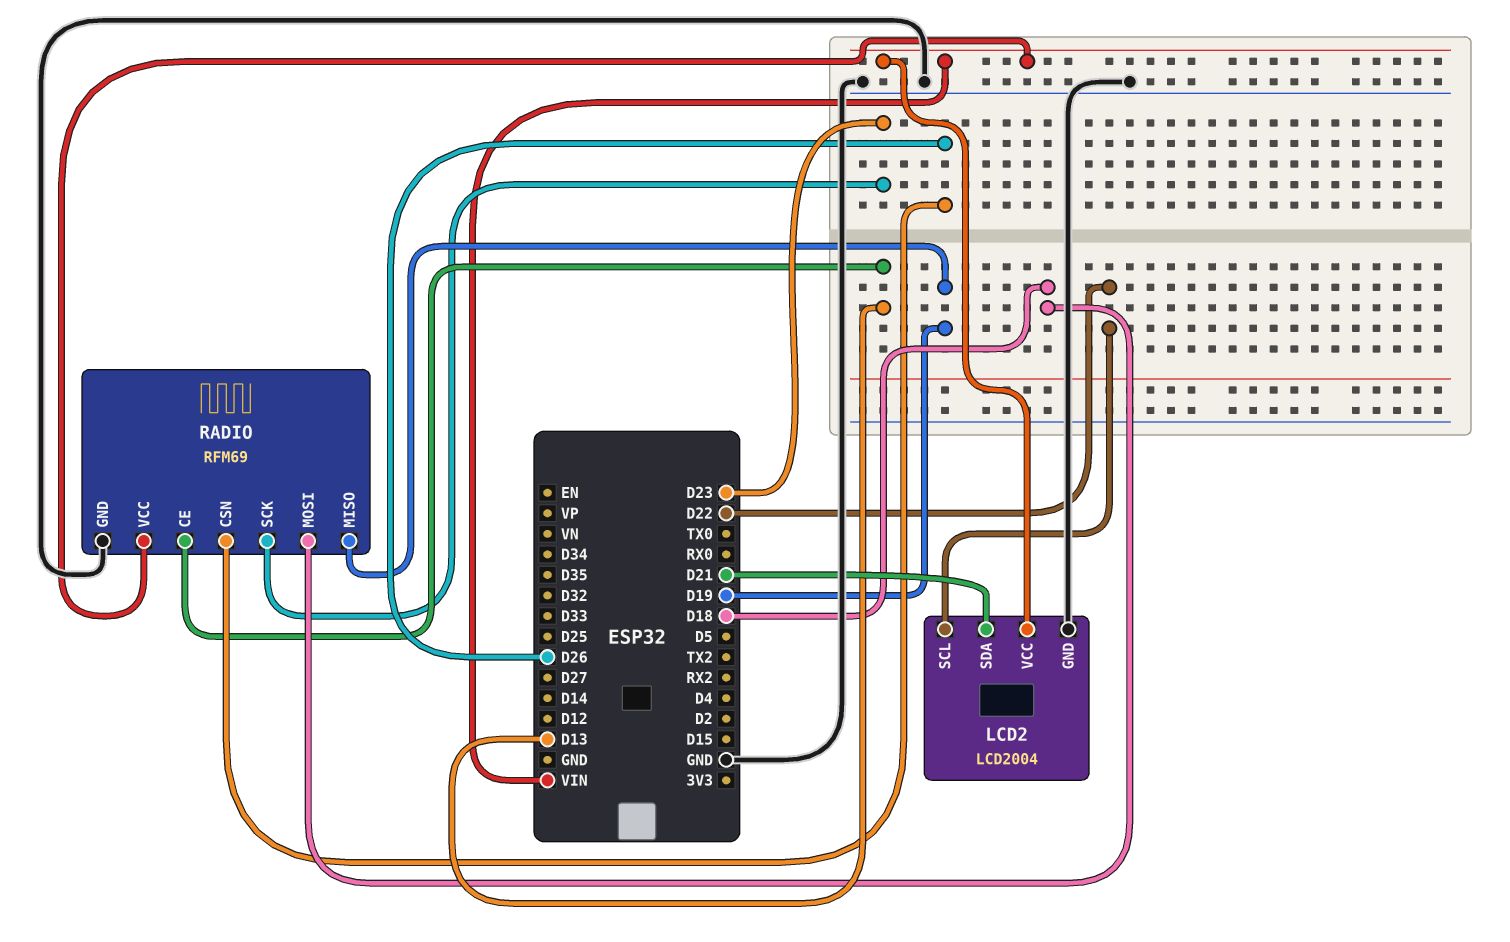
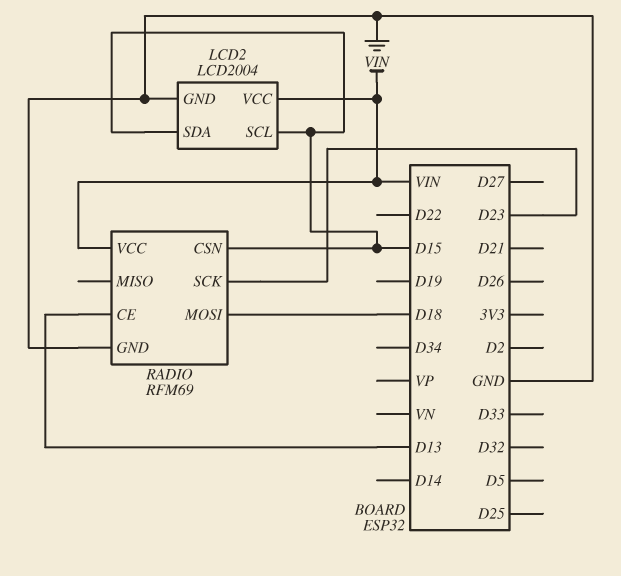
LCD2 pin SCL: D22 -> D15
LCD2 pin SDA: D21 -> D15
RADIO pin CSN: D26 -> D15
RADIO pin MISO: D19 -> none

